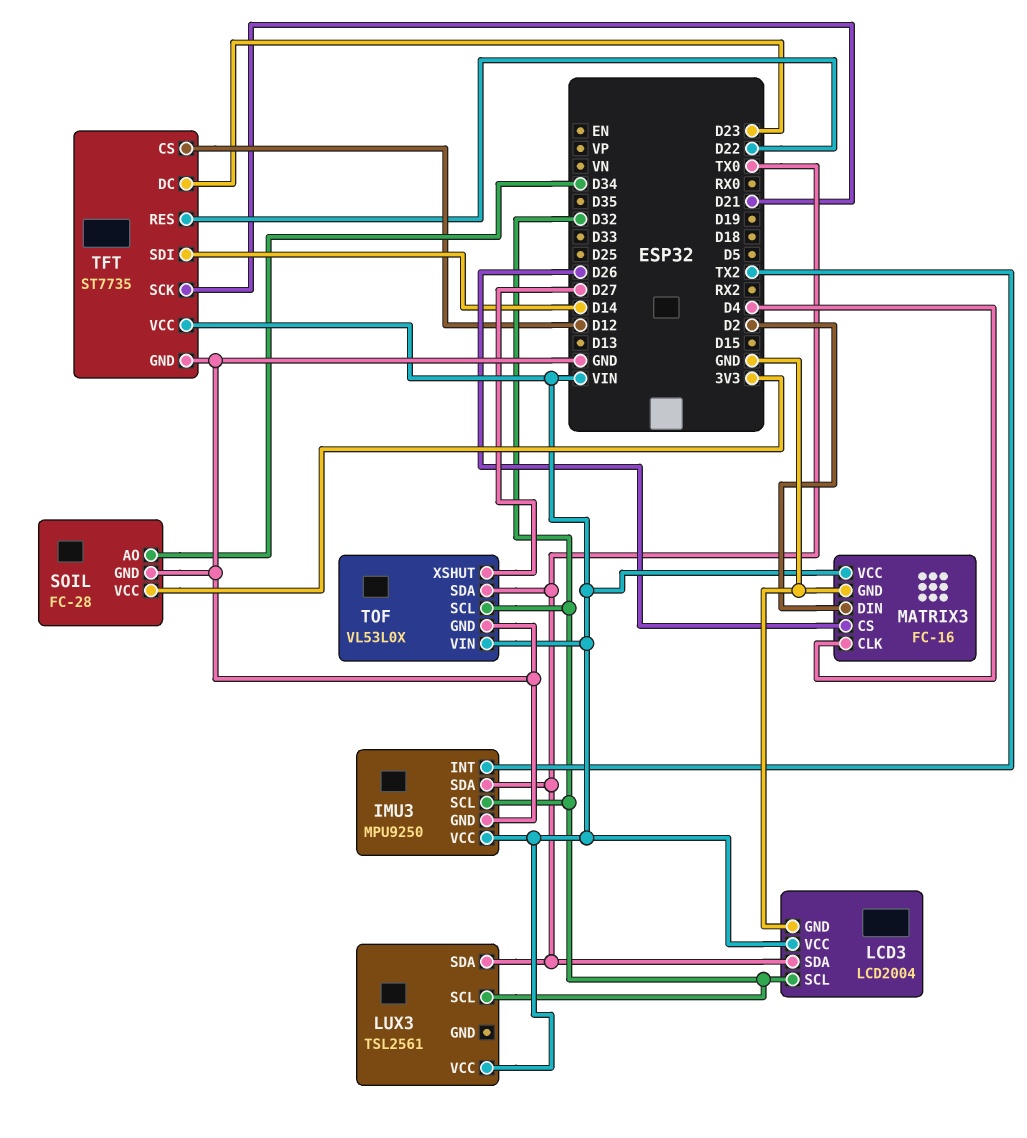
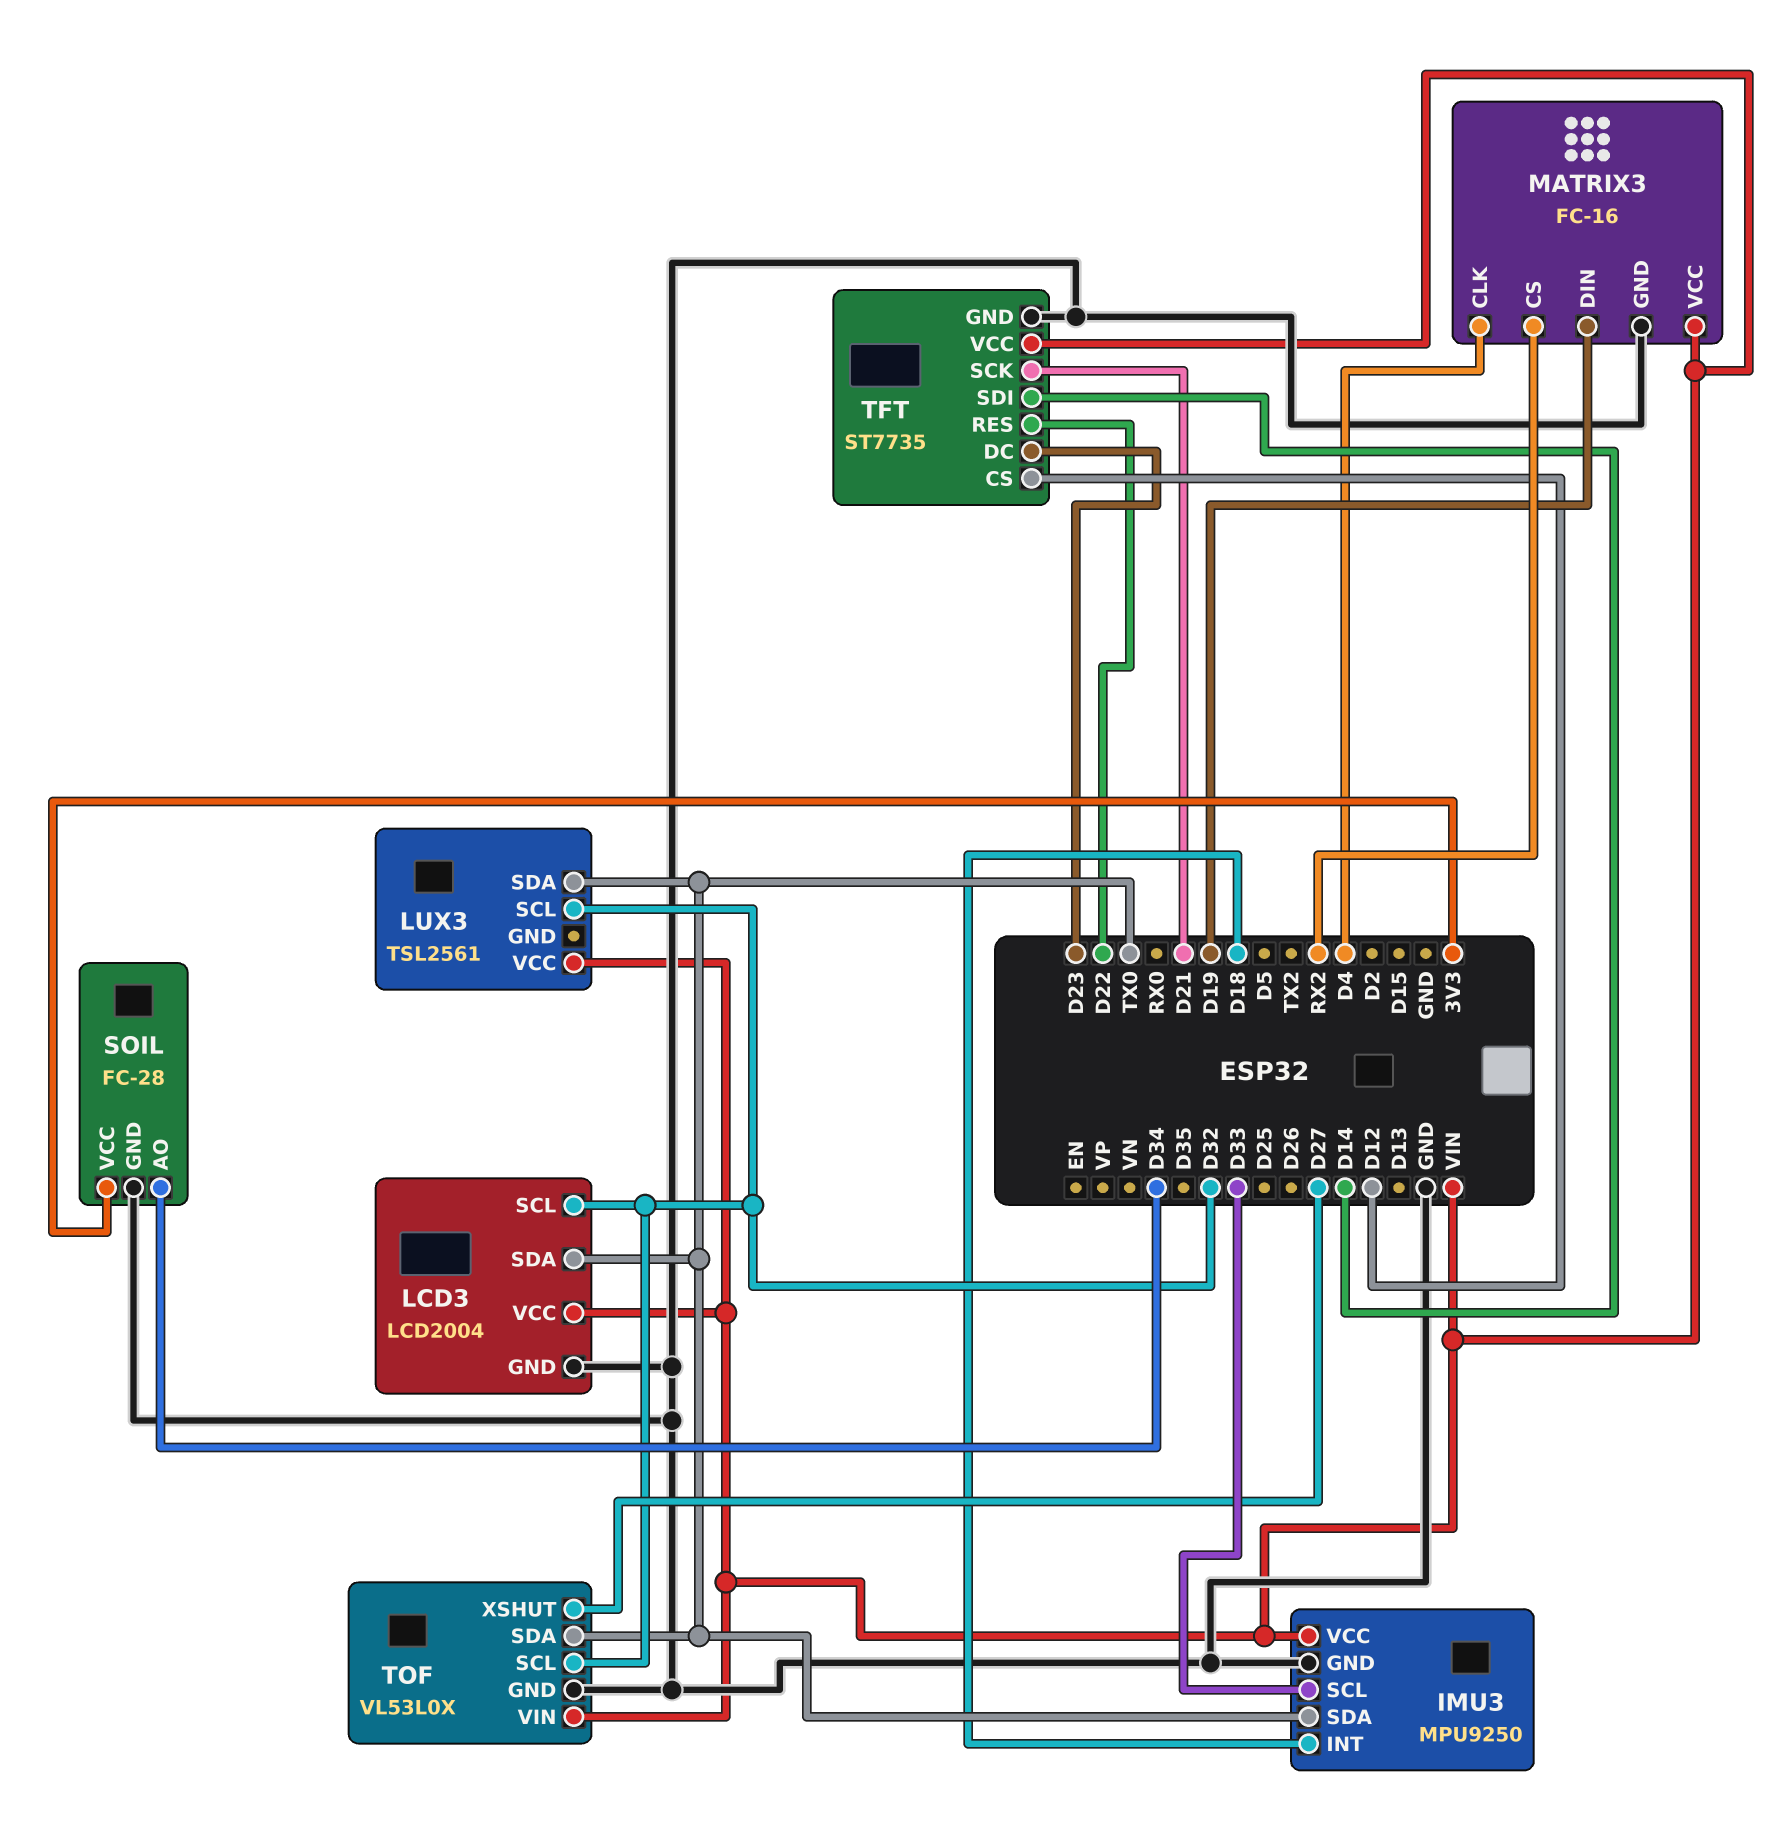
IMU3 pin INT: TX2 -> D18
IMU3 pin SCL: D32 -> D33
MATRIX3 pin CS: D26 -> RX2
MATRIX3 pin DIN: D2 -> D19

